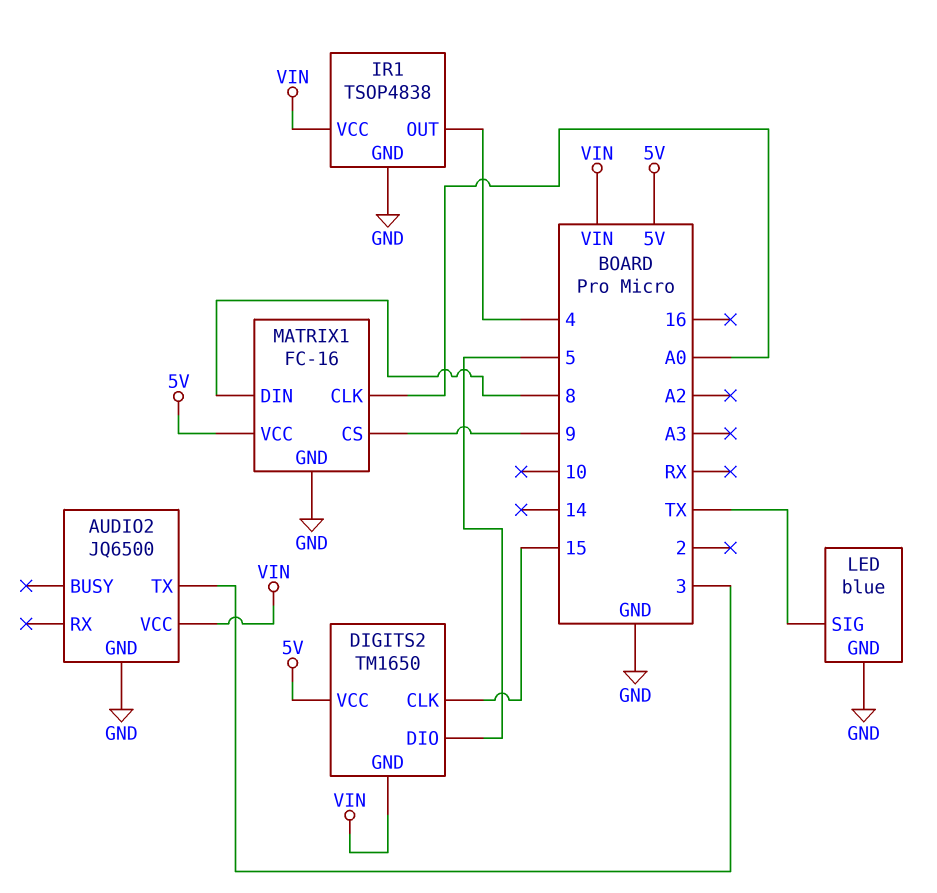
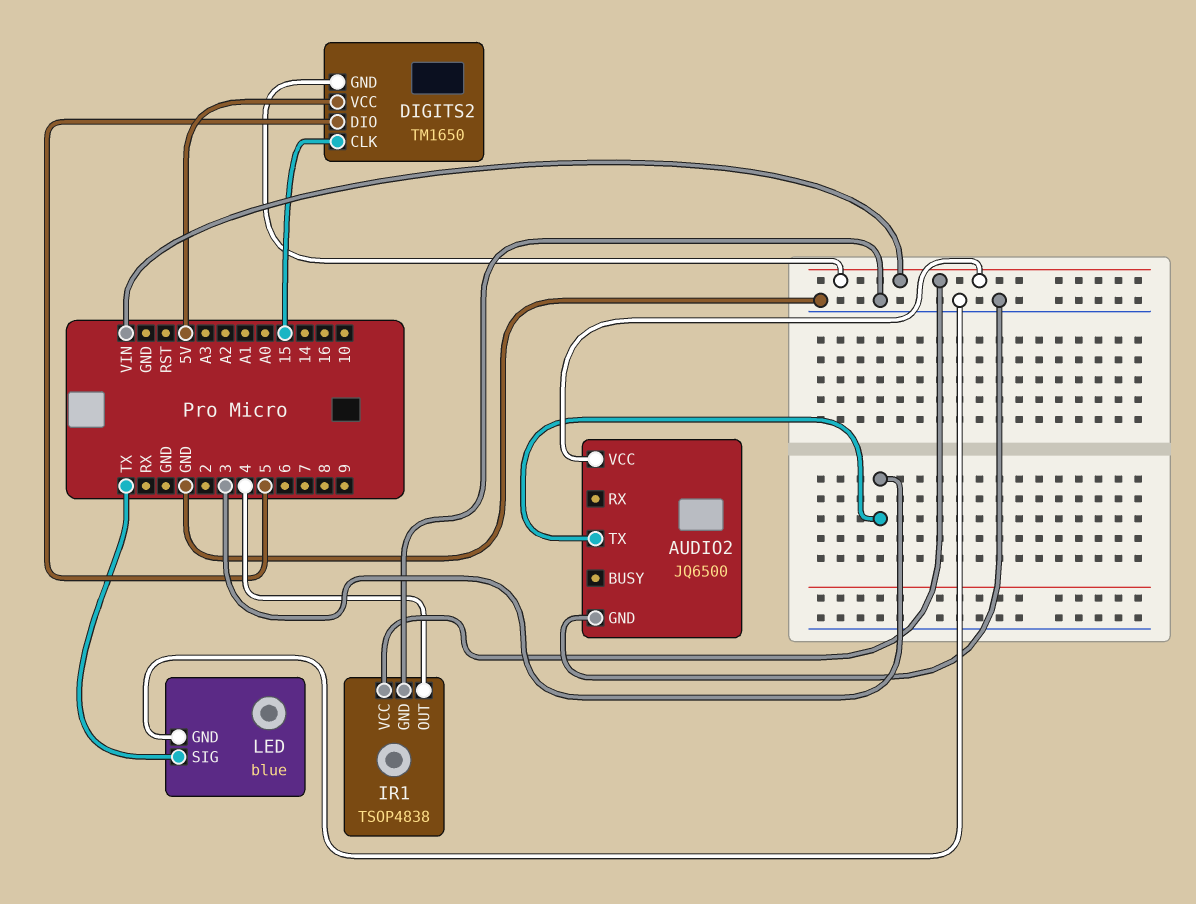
MATRIX1: FC-16 -> none
MATRIX1 pin CLK: A0 -> none
MATRIX1 pin CS: 9 -> none
MATRIX1 pin DIN: 8 -> none
MATRIX1 pin GND: GND -> none
MATRIX1 pin VCC: 5V -> none

